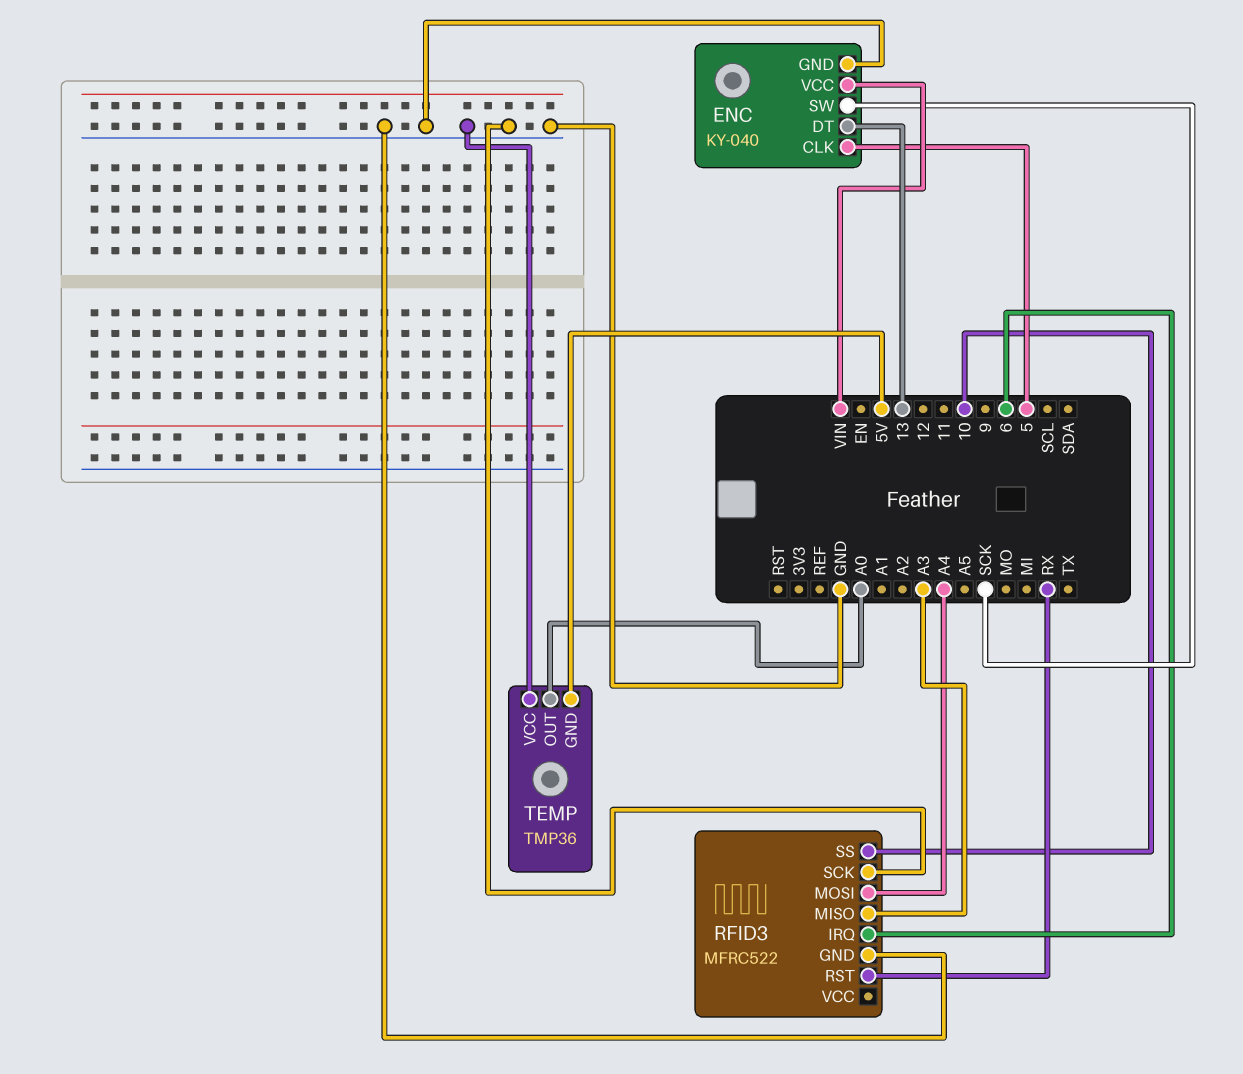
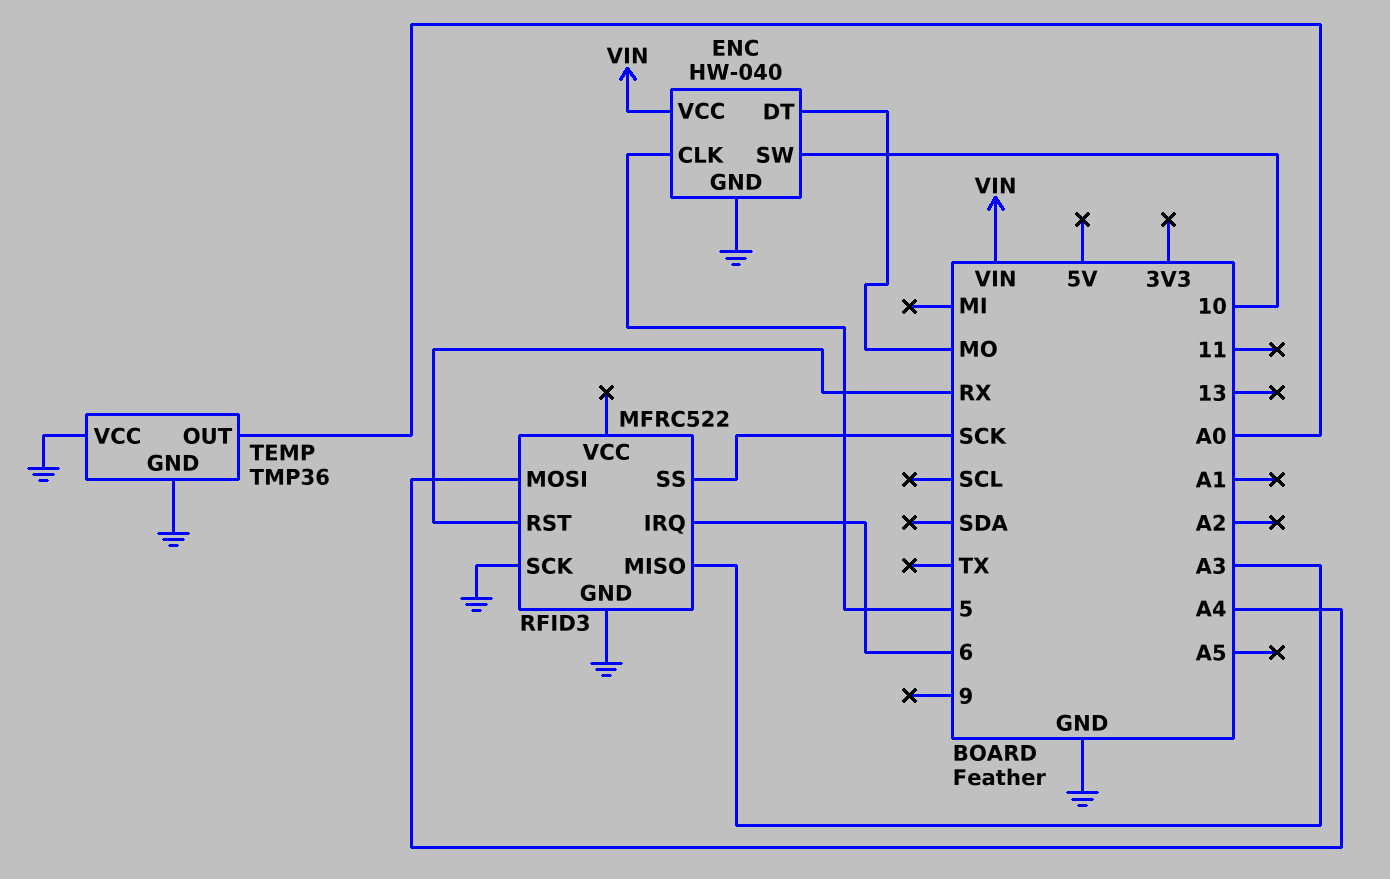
ENC: KY-040 -> HW-040
ENC pin DT: 13 -> MO
ENC pin SW: SCK -> 10
RFID3 pin SS: 10 -> SCK
TEMP pin GND: 5V -> GND

